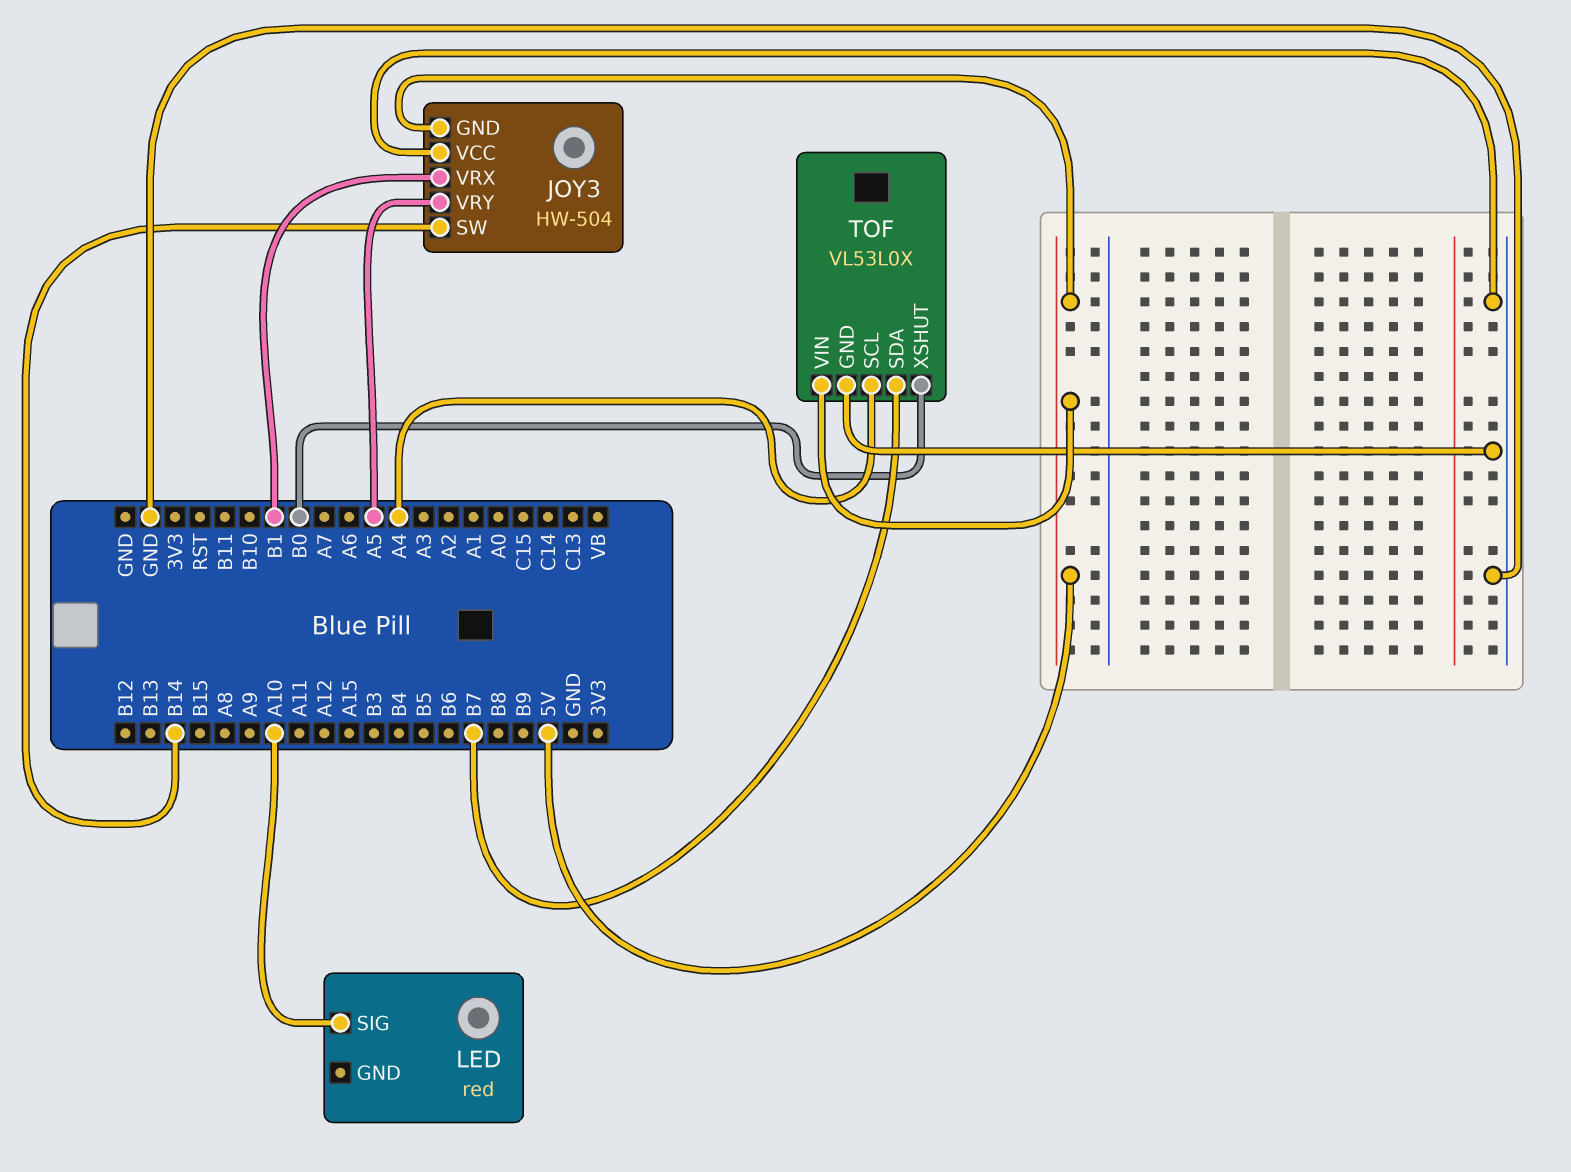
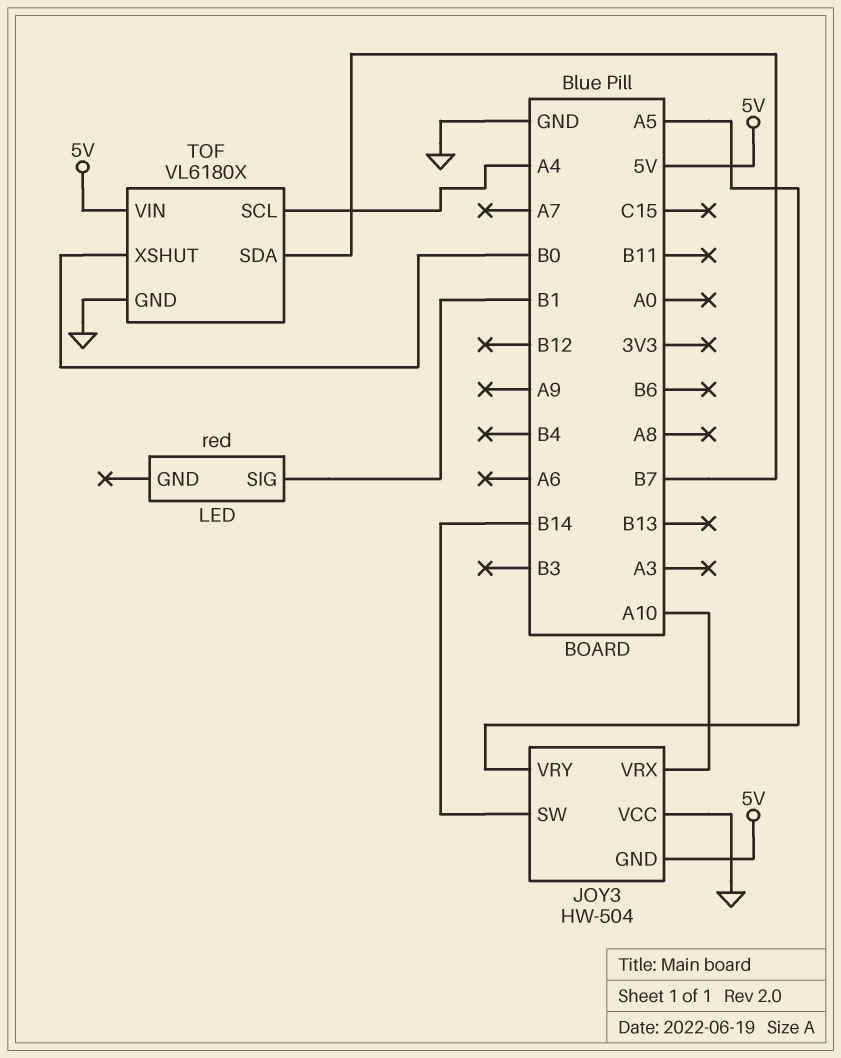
JOY3 pin VRX: B1 -> A10
LED pin SIG: A10 -> B1
TOF: VL53L0X -> VL6180X

